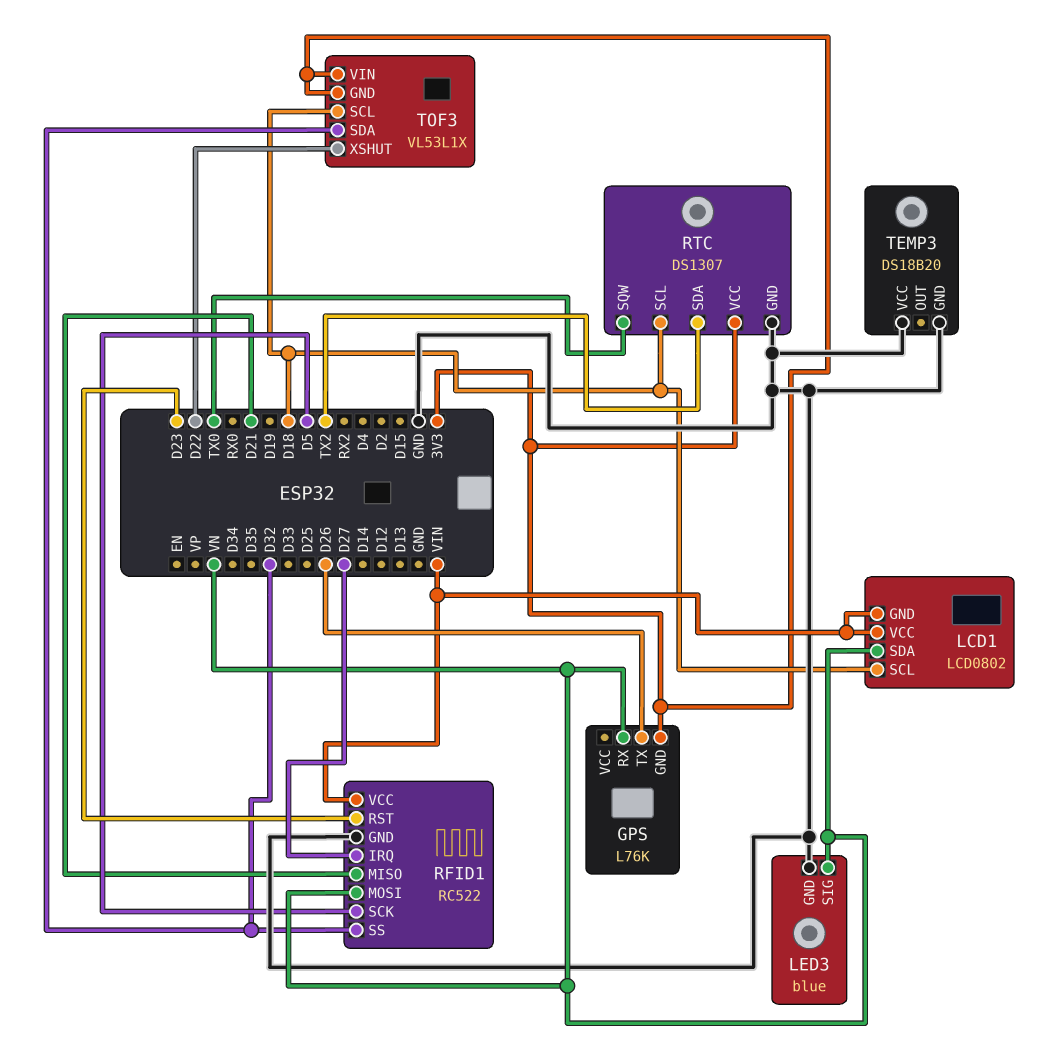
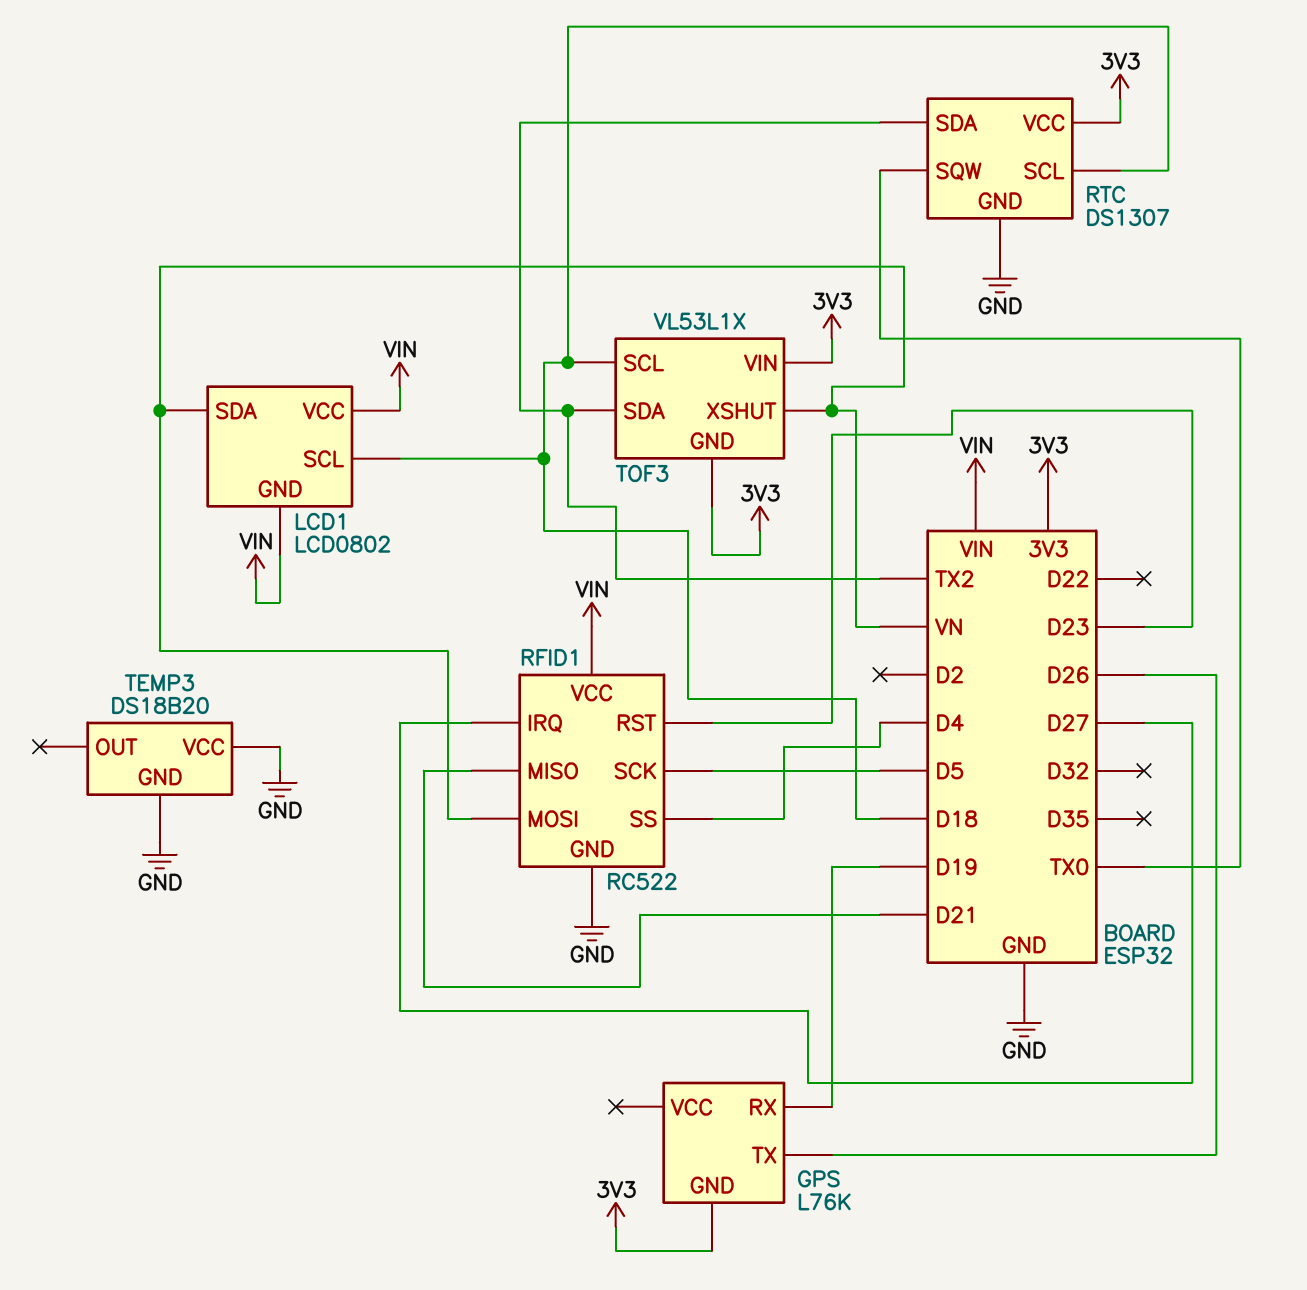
GPS pin RX: VN -> D19
LED3: blue -> none
LED3 pin GND: GND -> none
LED3 pin SIG: VN -> none
RFID1 pin SS: D32 -> D4
TOF3 pin SDA: D32 -> TX2
TOF3 pin XSHUT: D22 -> VN

